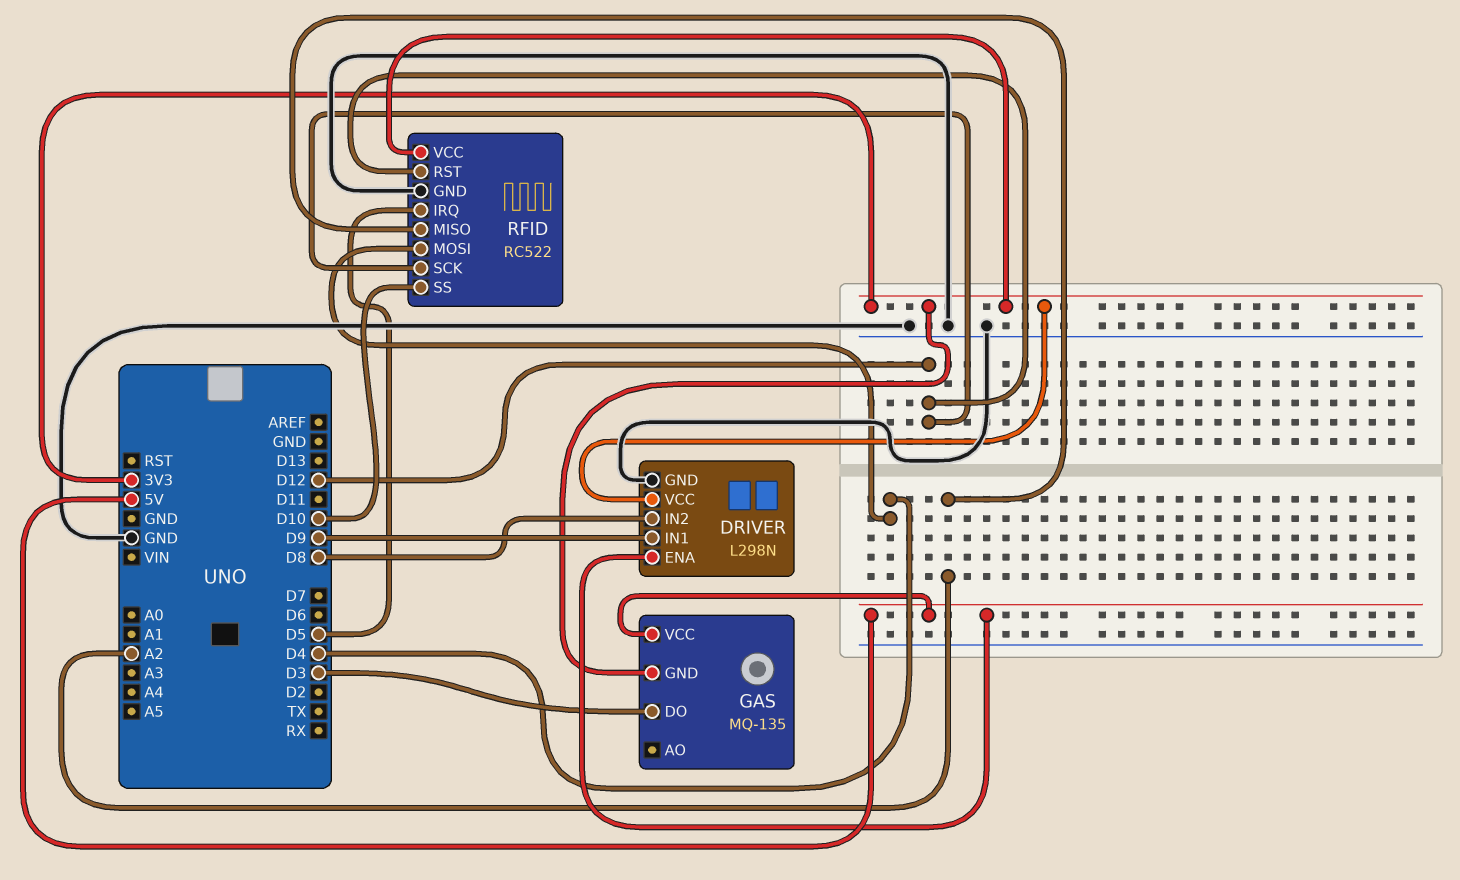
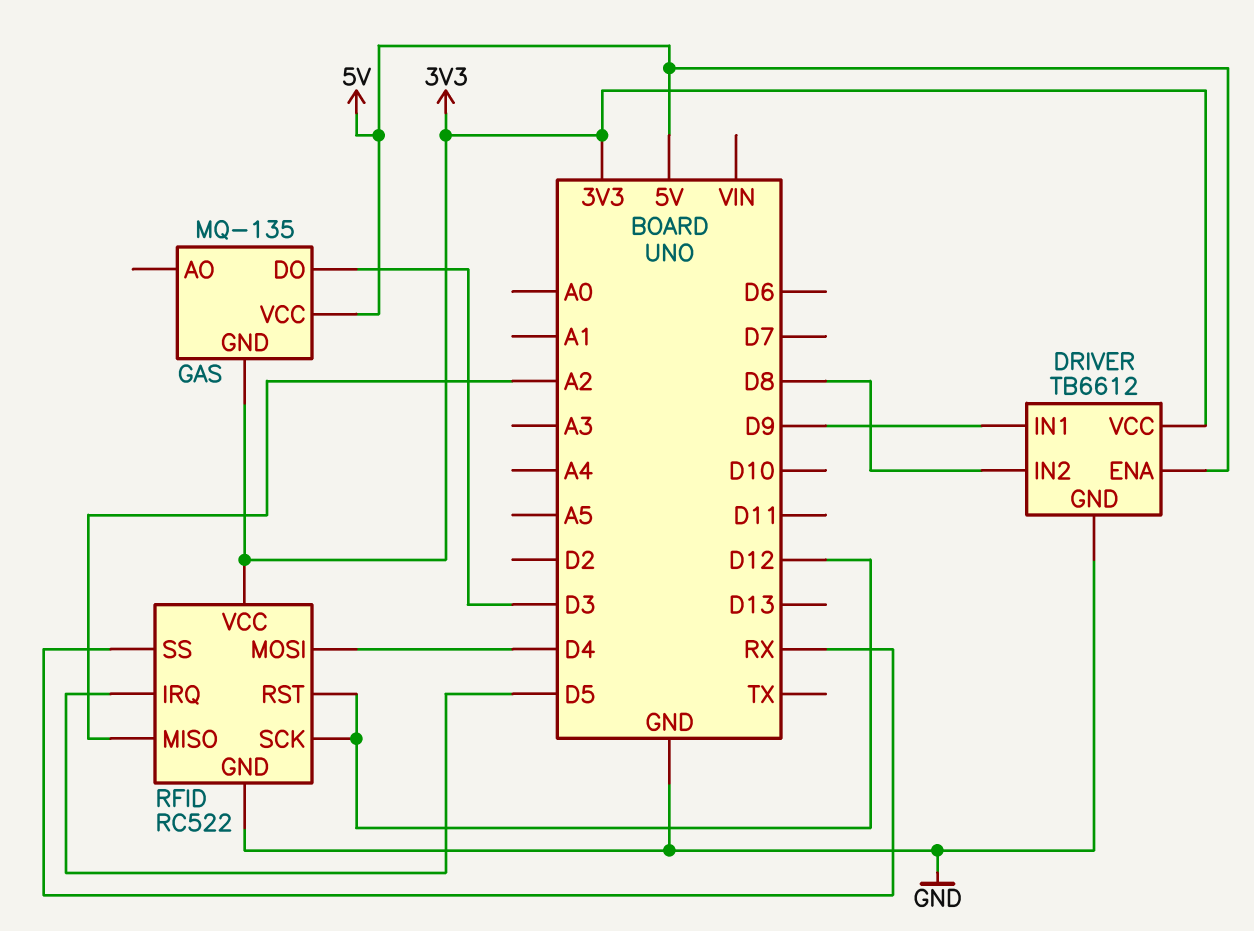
DRIVER: L298N -> TB6612
RFID pin SS: D10 -> RX

